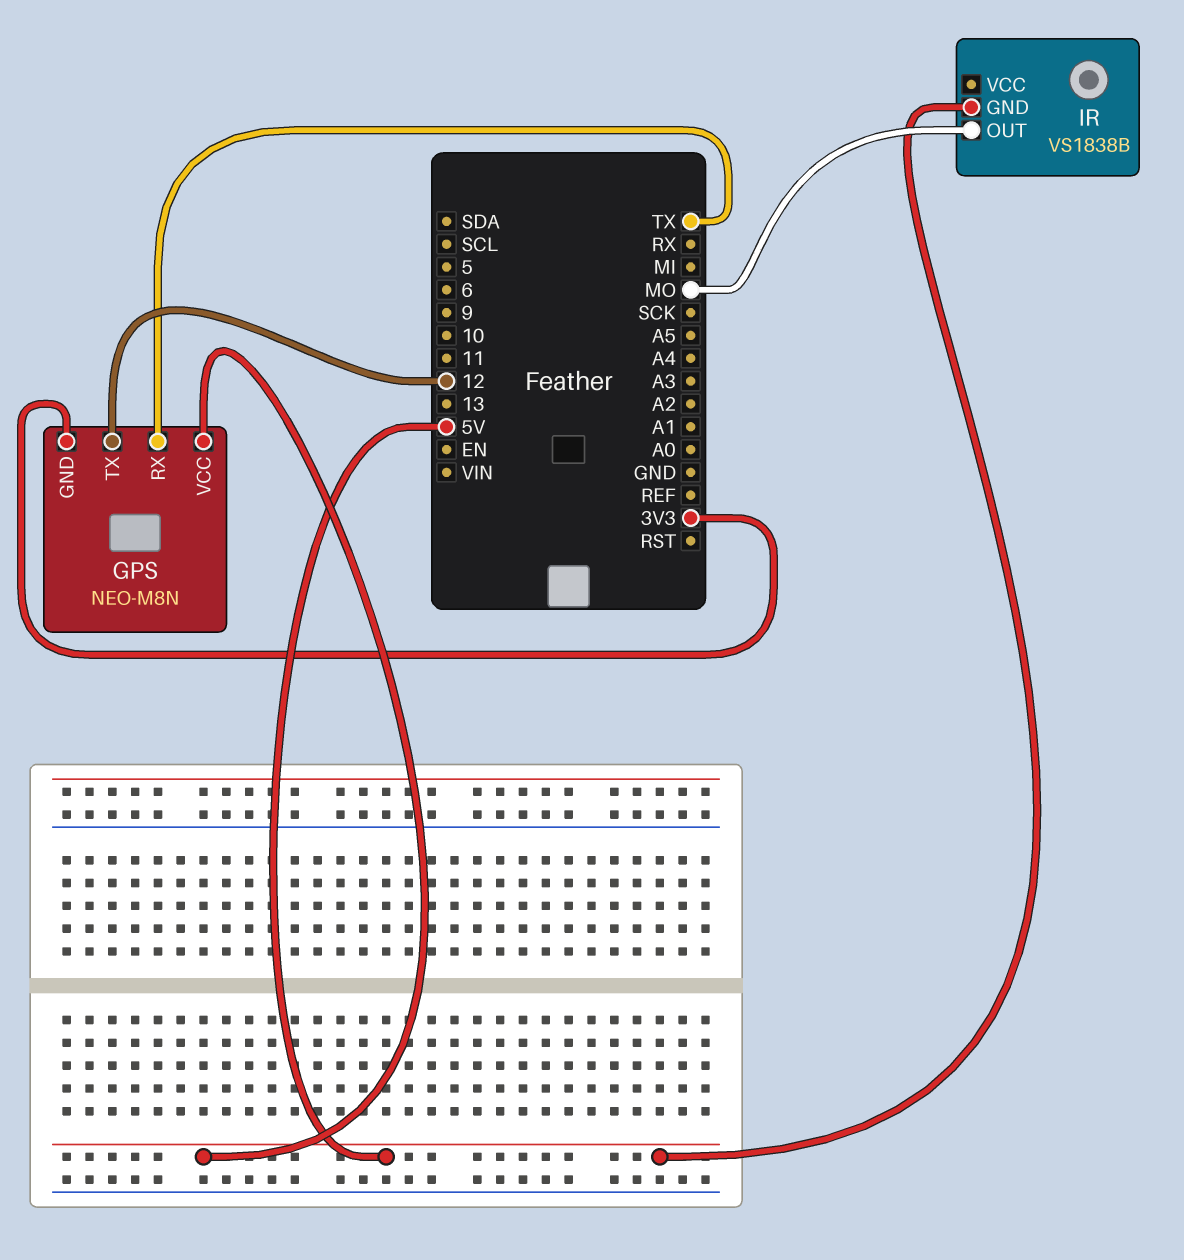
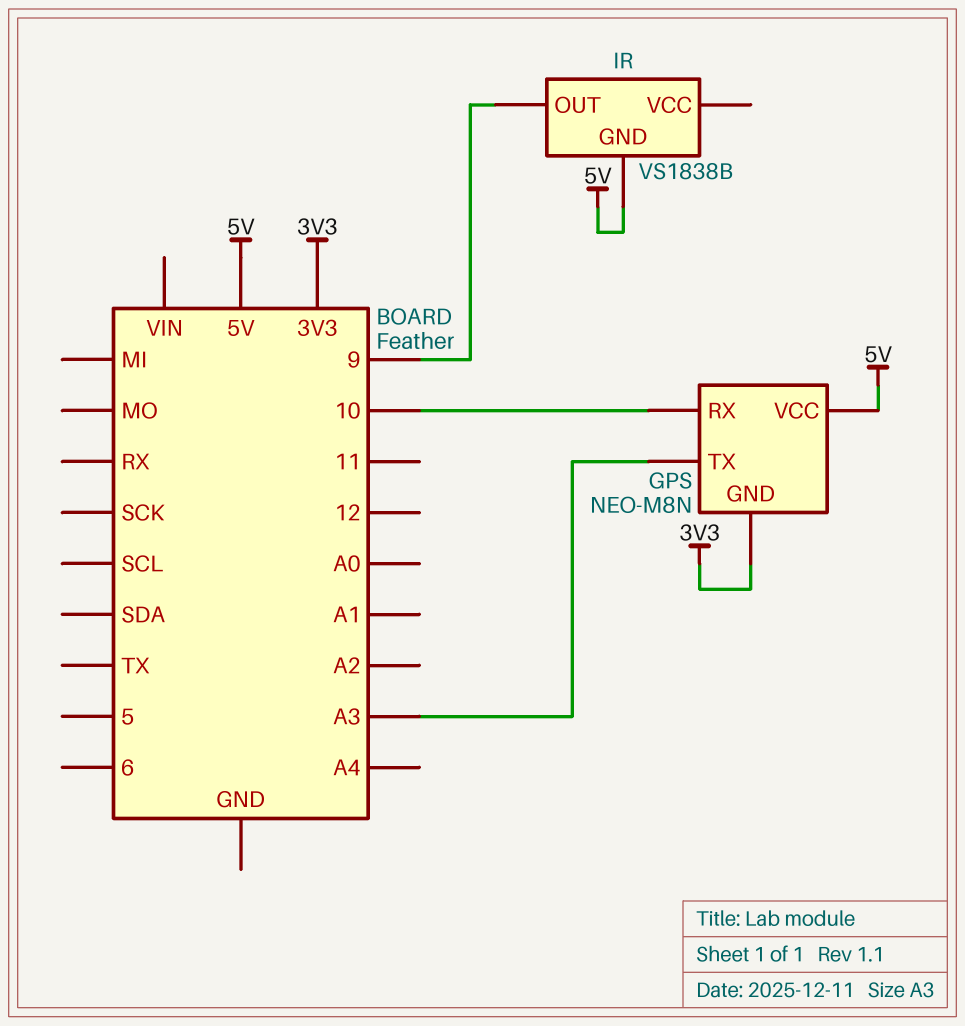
GPS pin RX: TX -> 10
GPS pin TX: 12 -> A3
IR pin OUT: MO -> 9

